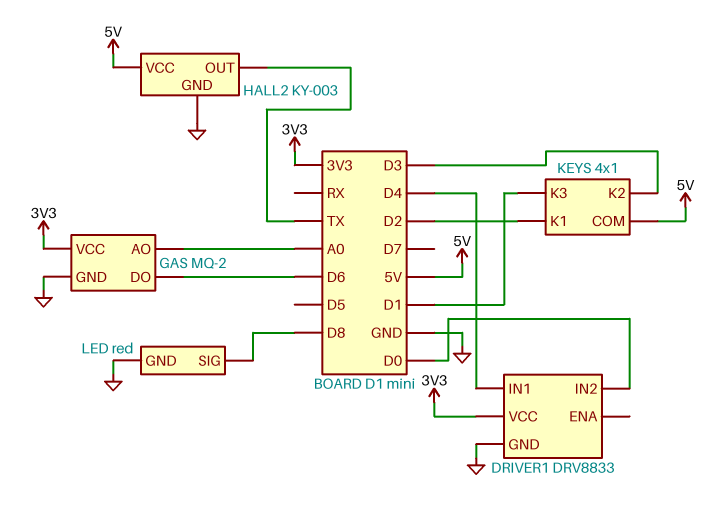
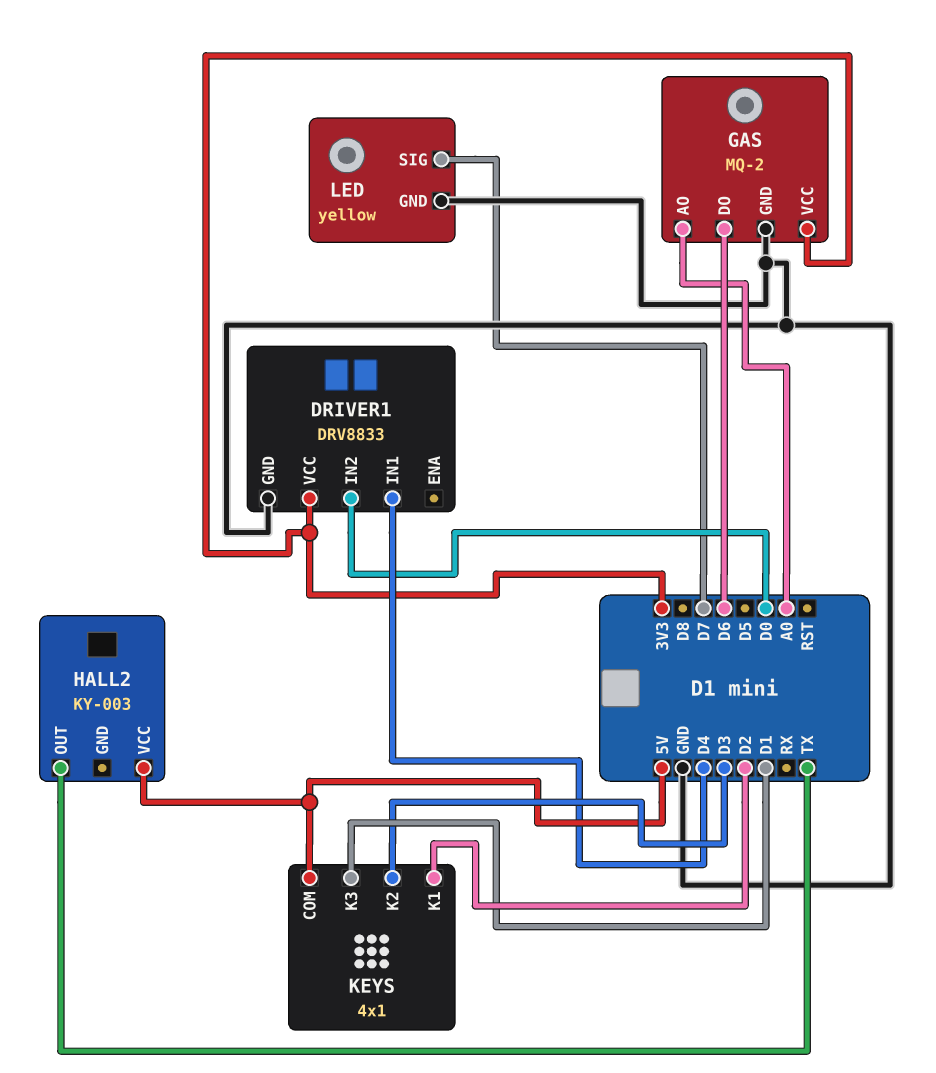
HALL2 pin GND: GND -> none
LED: red -> yellow
LED pin SIG: D8 -> D7

